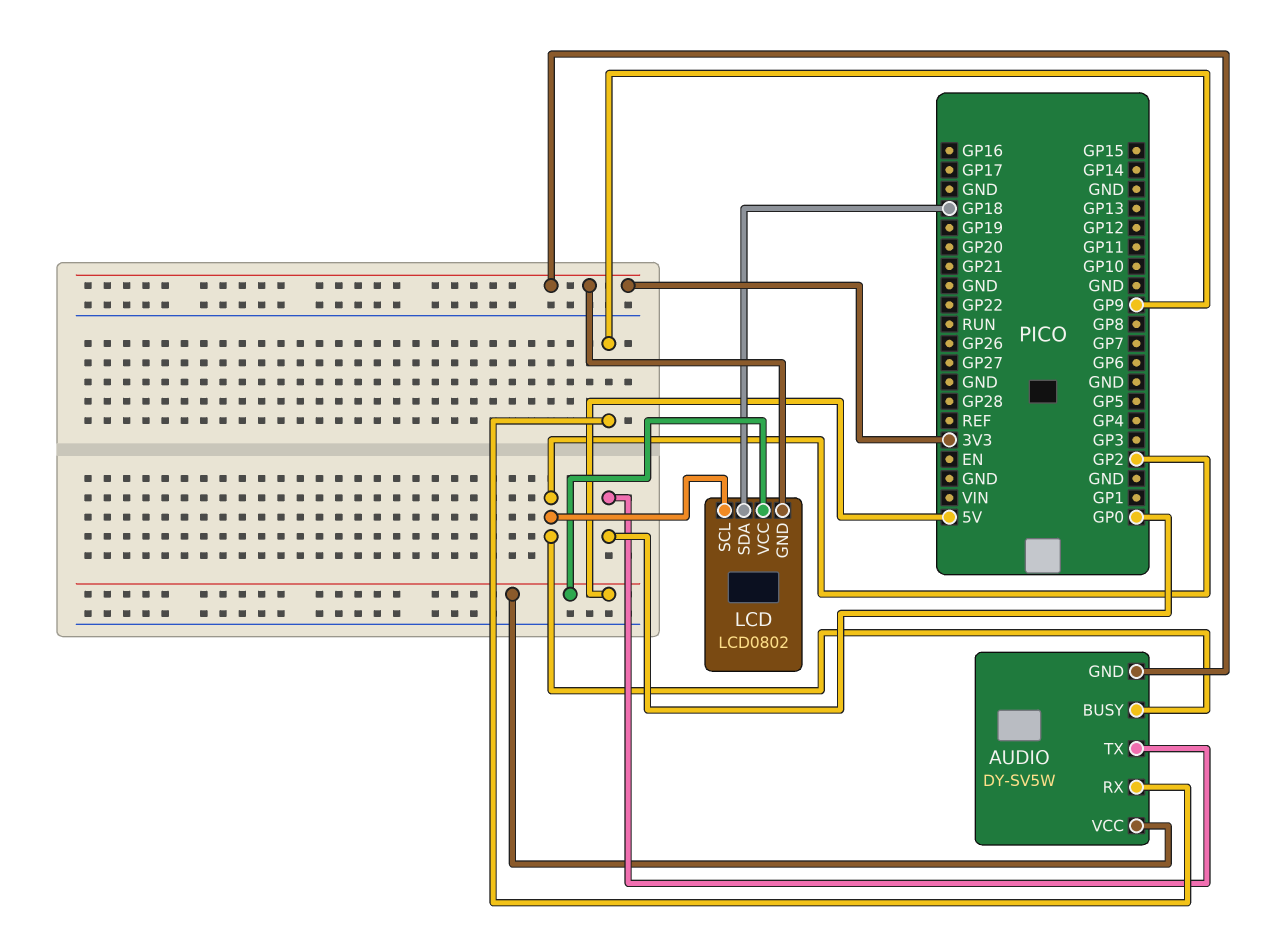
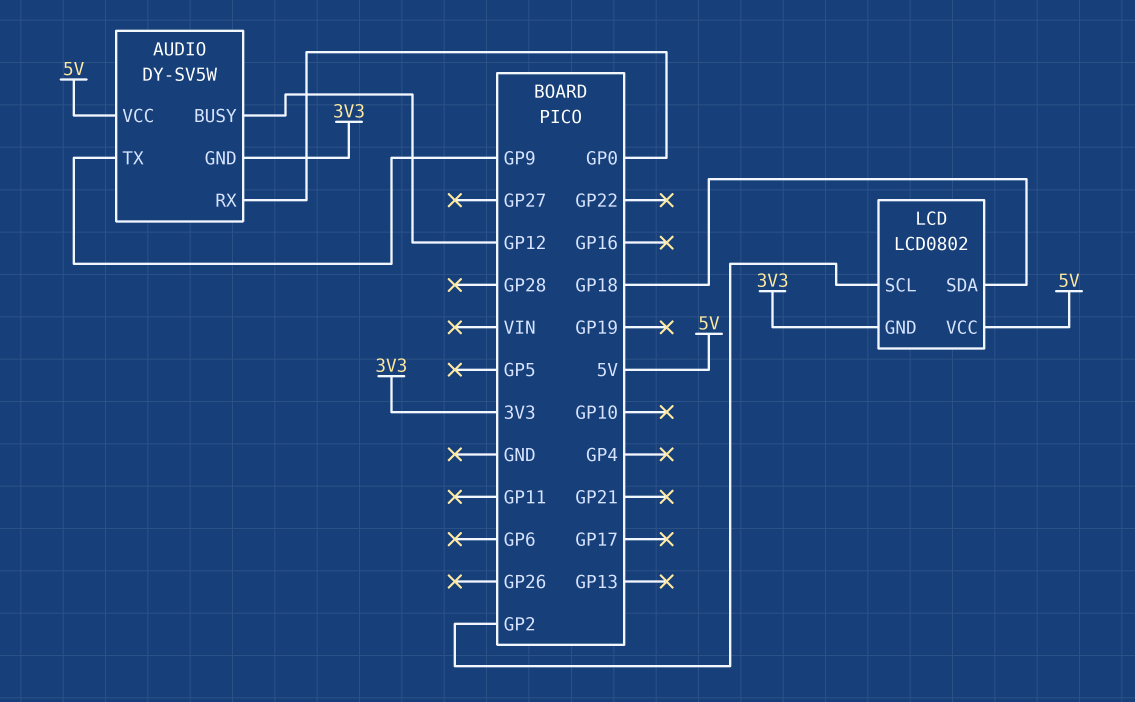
AUDIO pin BUSY: GP2 -> GP12
AUDIO pin RX: GP9 -> GP0
AUDIO pin TX: GP0 -> GP9

